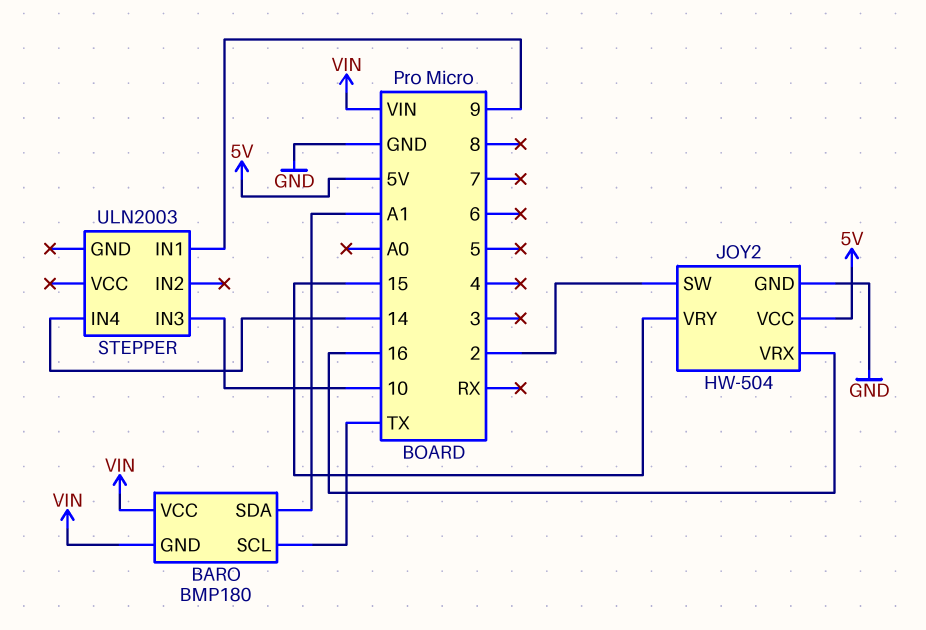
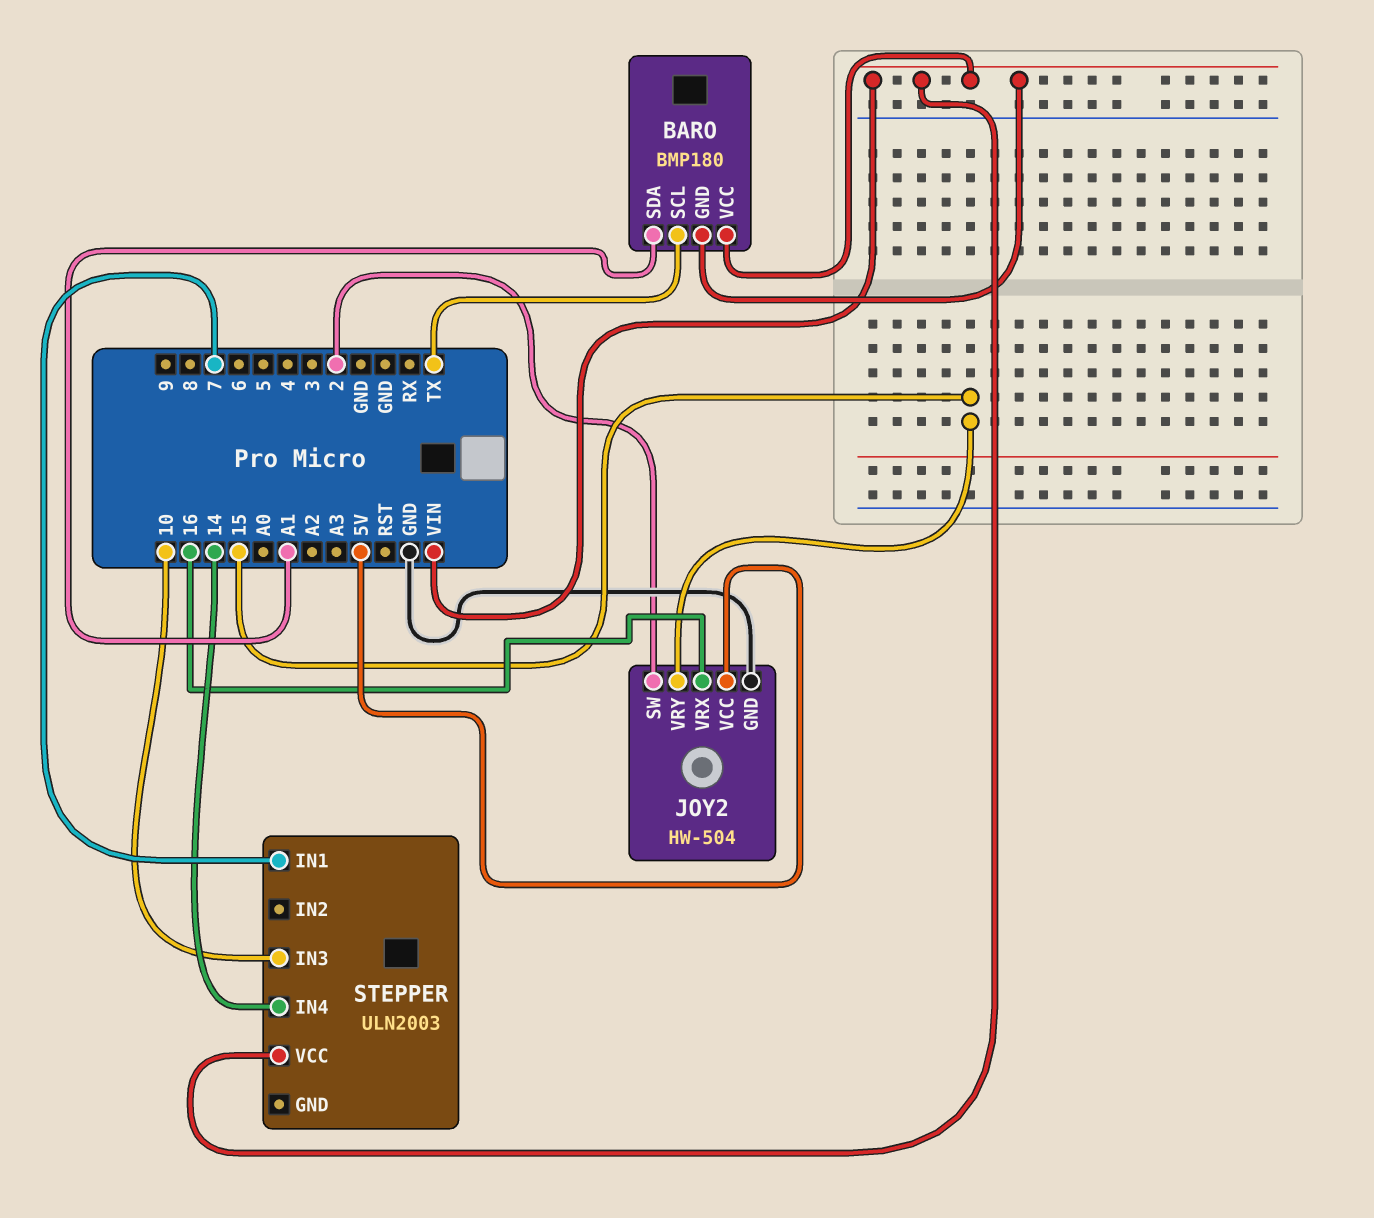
STEPPER pin IN1: 9 -> 7
STEPPER pin VCC: none -> VIN

